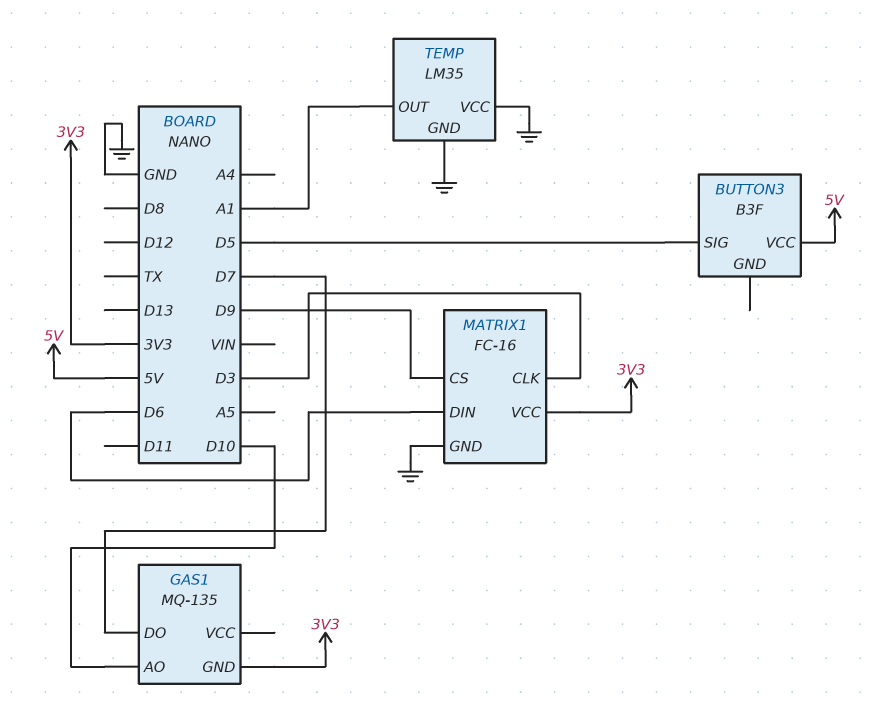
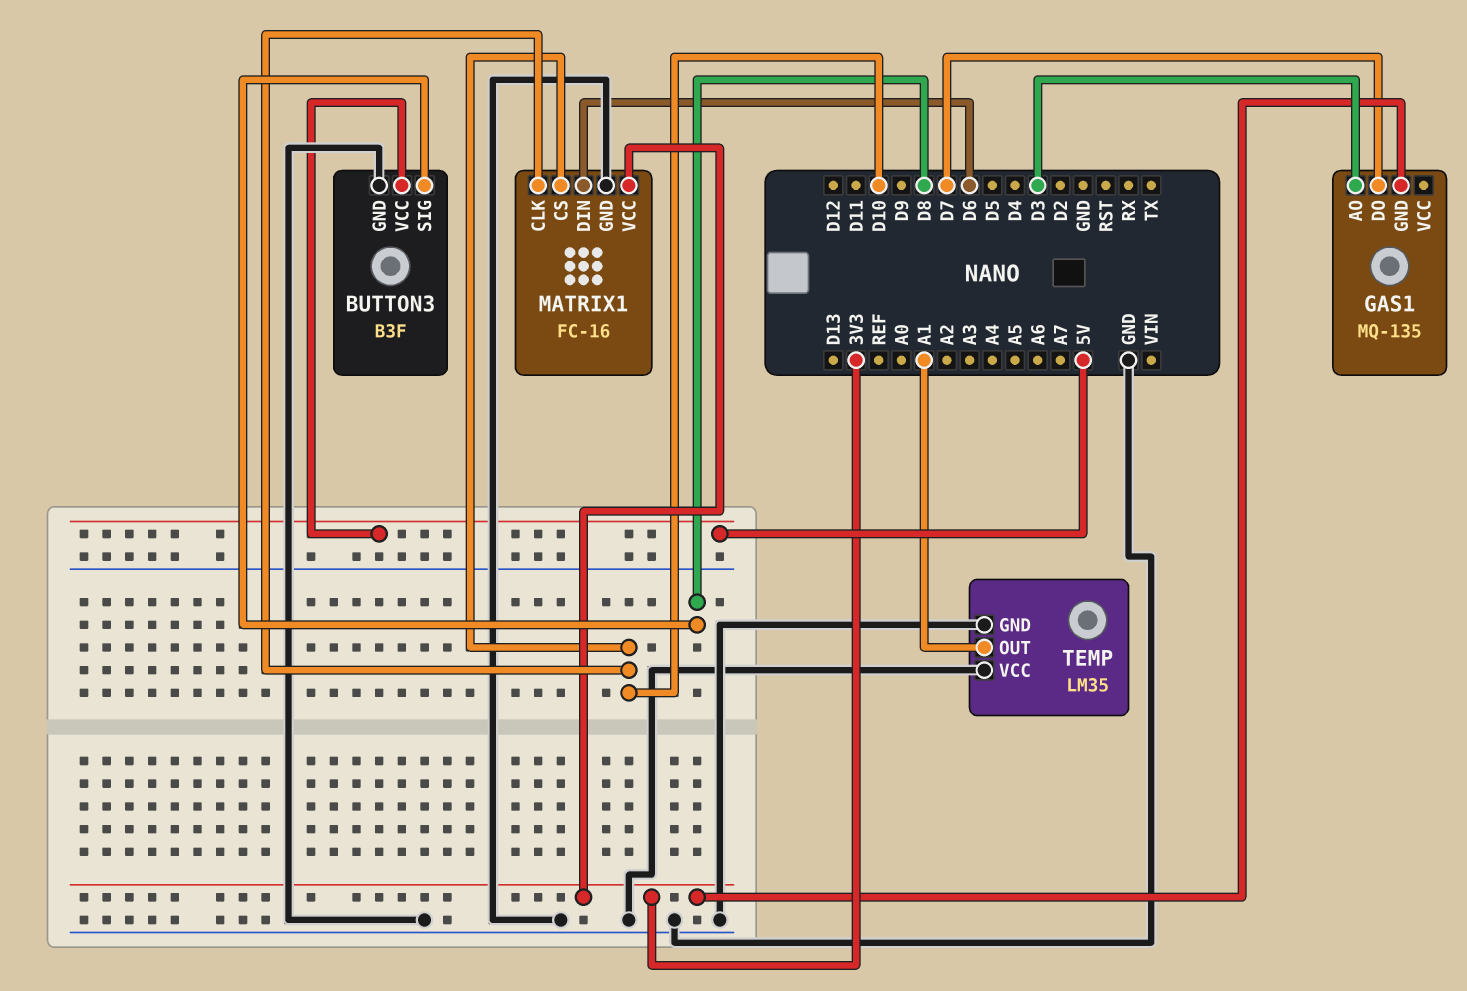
BUTTON3 pin GND: none -> GND
BUTTON3 pin SIG: D5 -> D8
GAS1 pin AO: D10 -> D3
MATRIX1 pin CLK: D3 -> D10
MATRIX1 pin CS: D9 -> D10

